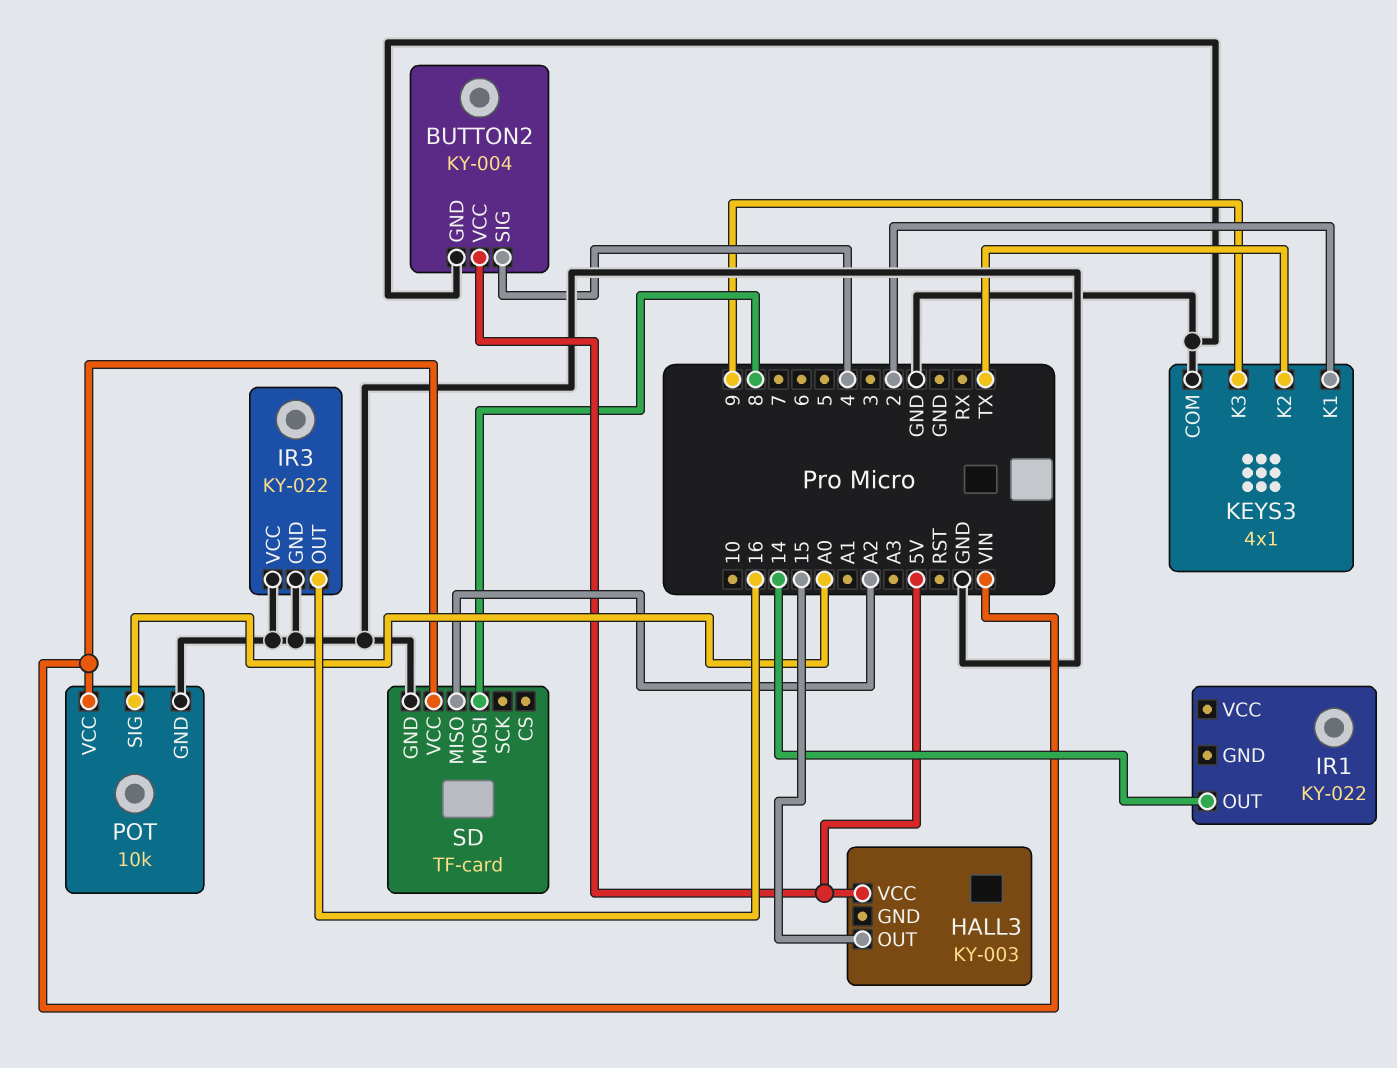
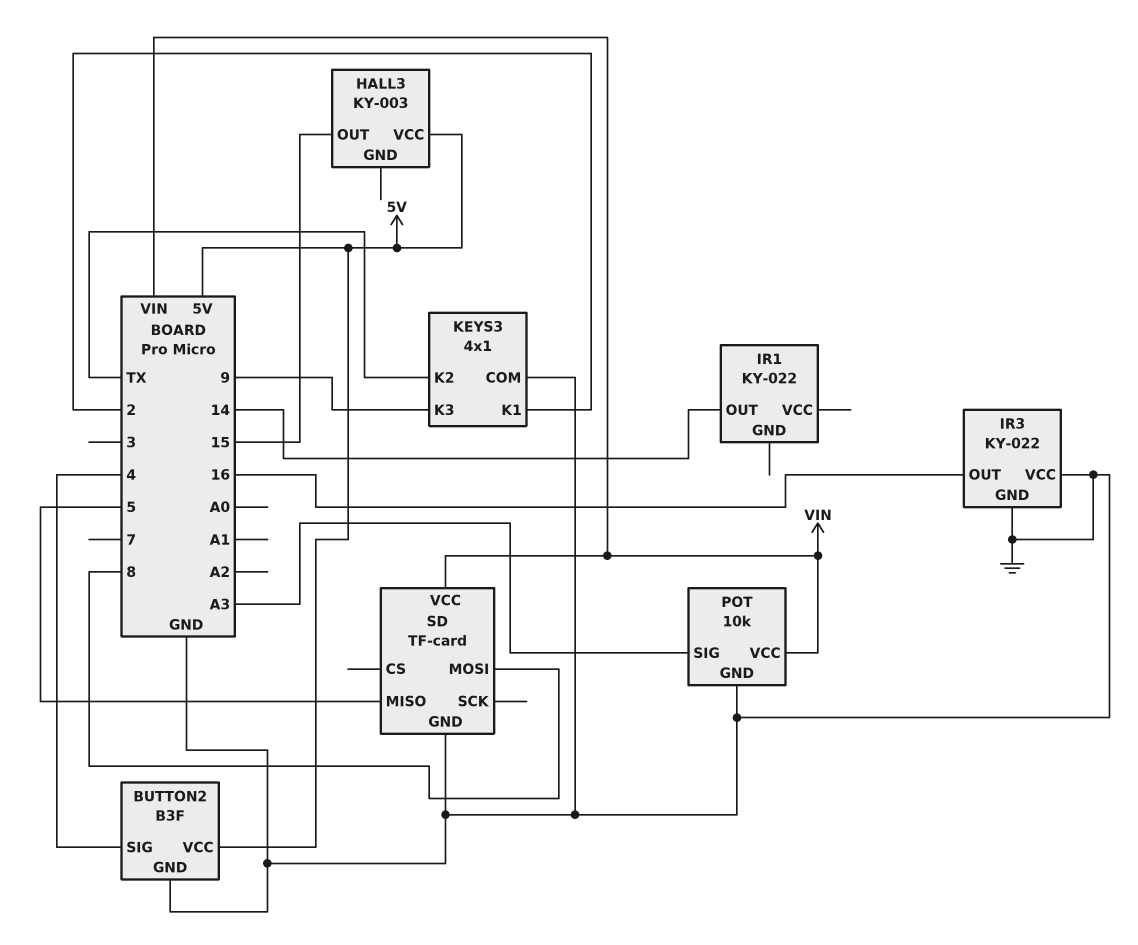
BUTTON2: KY-004 -> B3F
POT pin SIG: A0 -> A3
SD pin MISO: A2 -> 5

